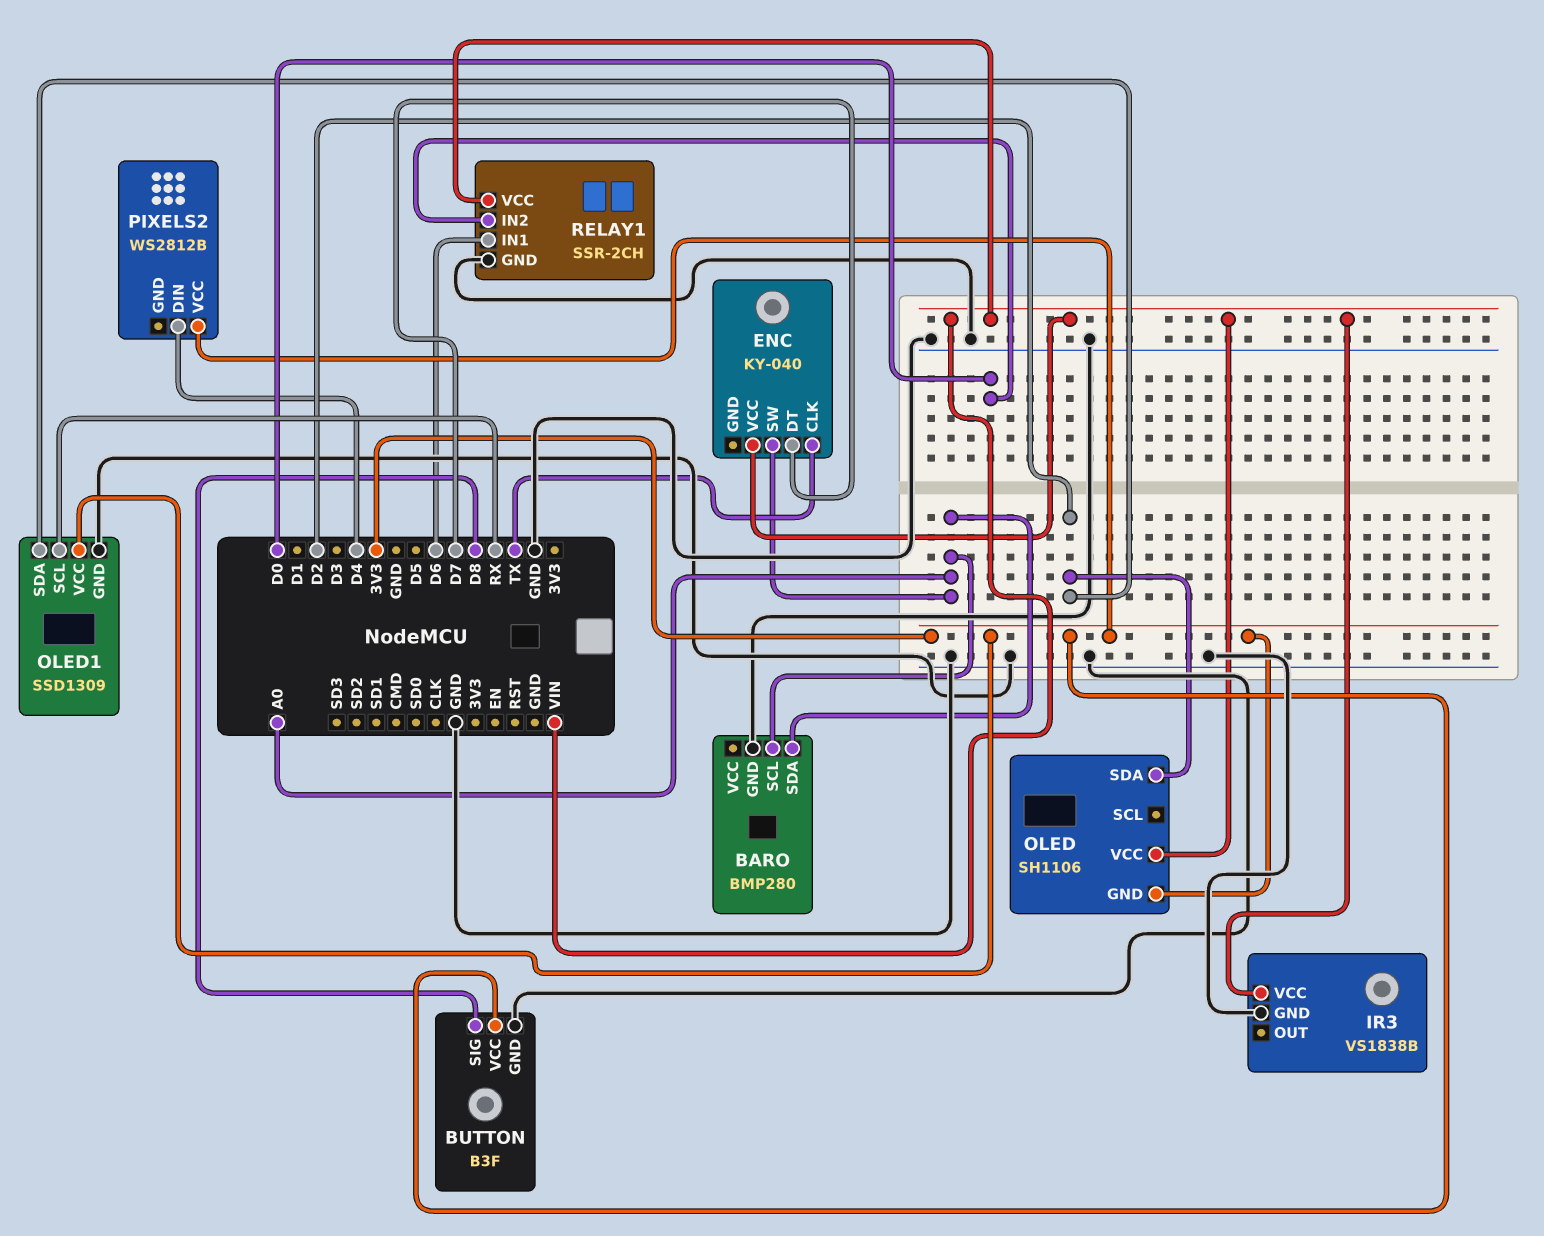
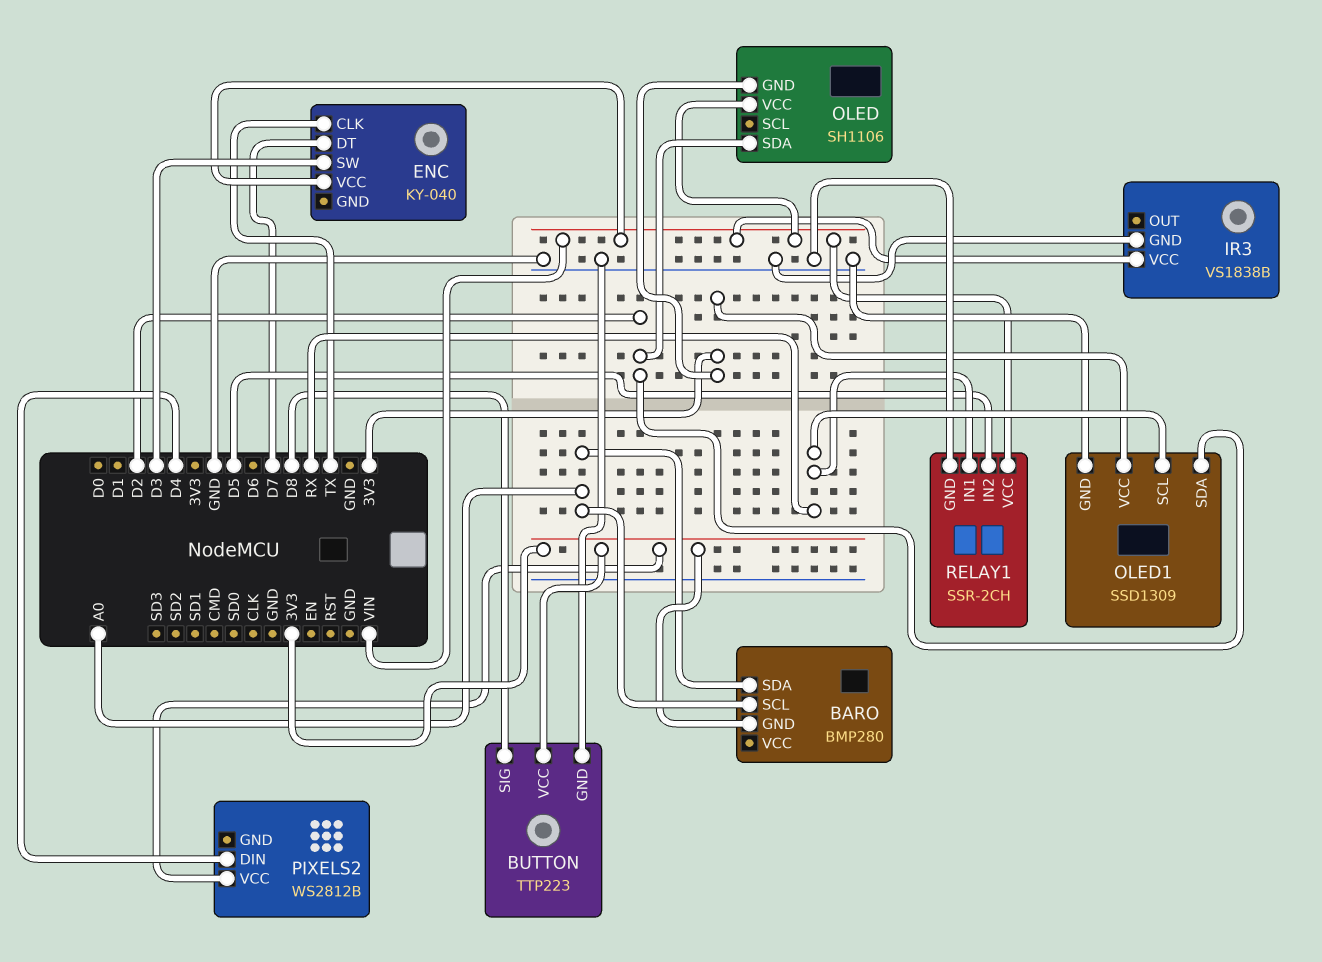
BARO pin GND: GND -> 3V3
BUTTON: B3F -> TTP223
ENC pin SW: A0 -> D3
RELAY1 pin IN1: D6 -> RX
RELAY1 pin IN2: D0 -> D5

